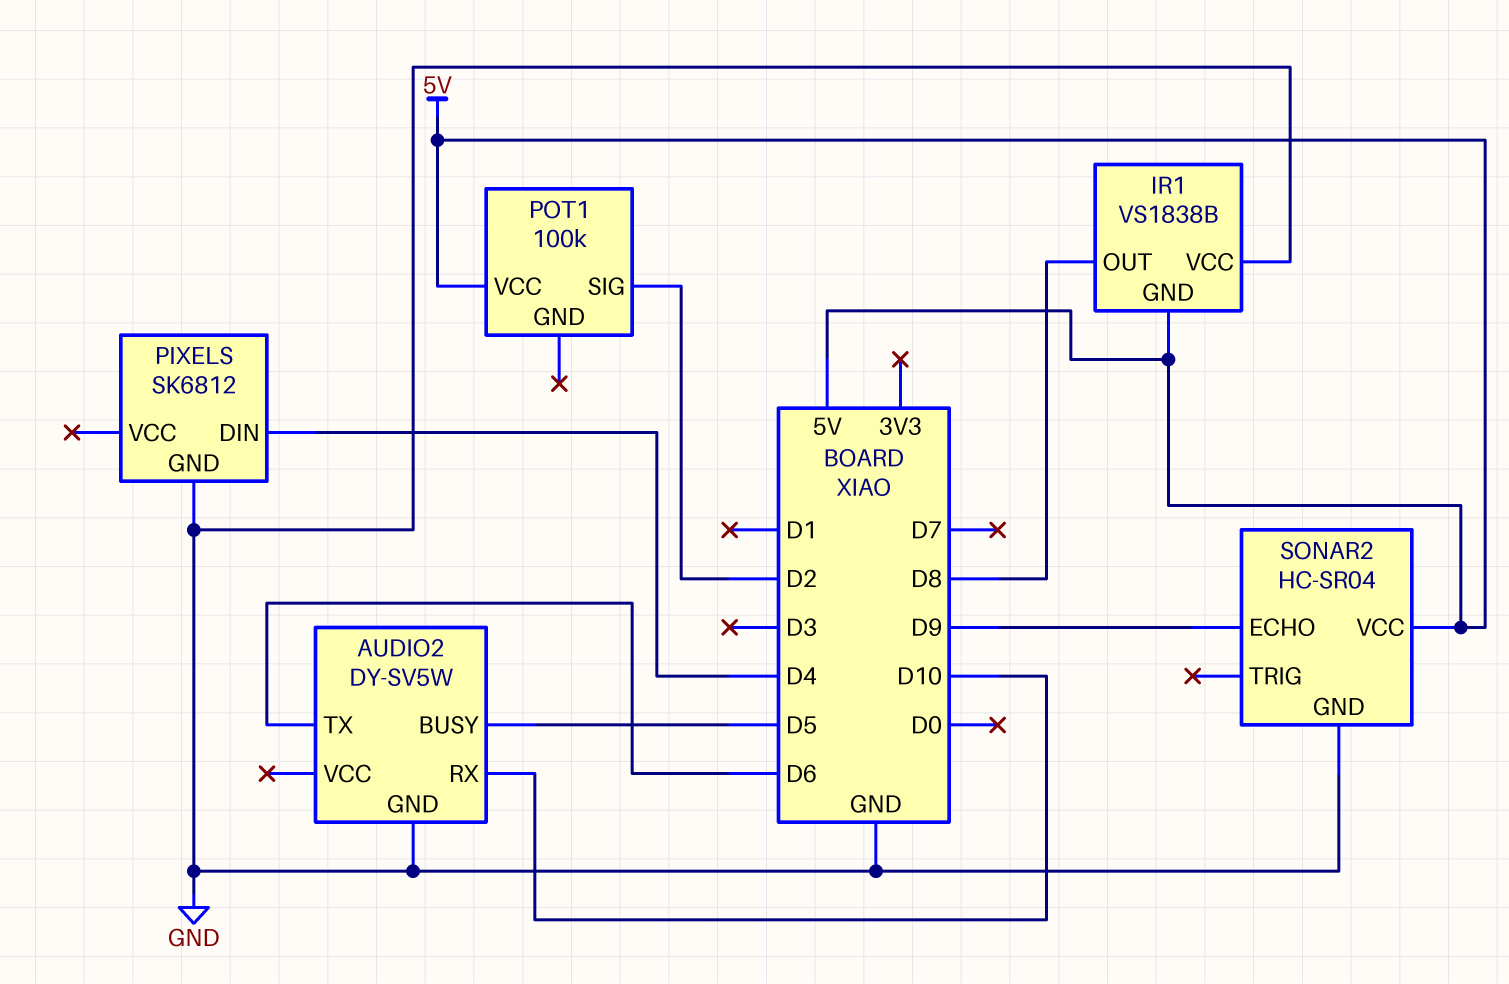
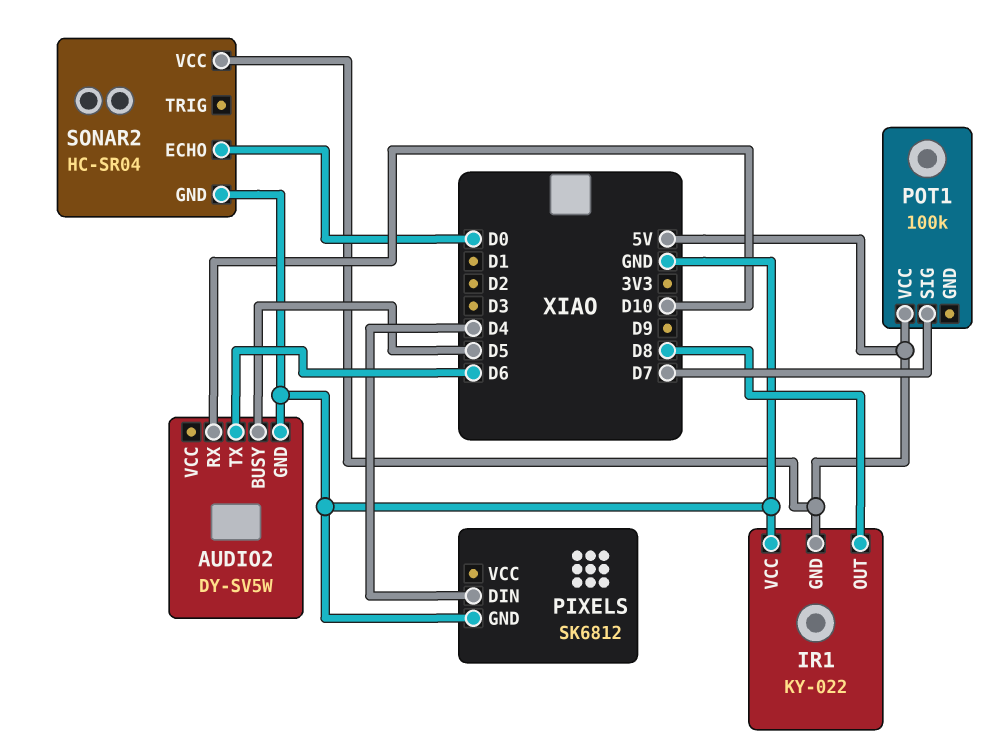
IR1: VS1838B -> KY-022
POT1 pin SIG: D2 -> D7
SONAR2 pin ECHO: D9 -> D0

